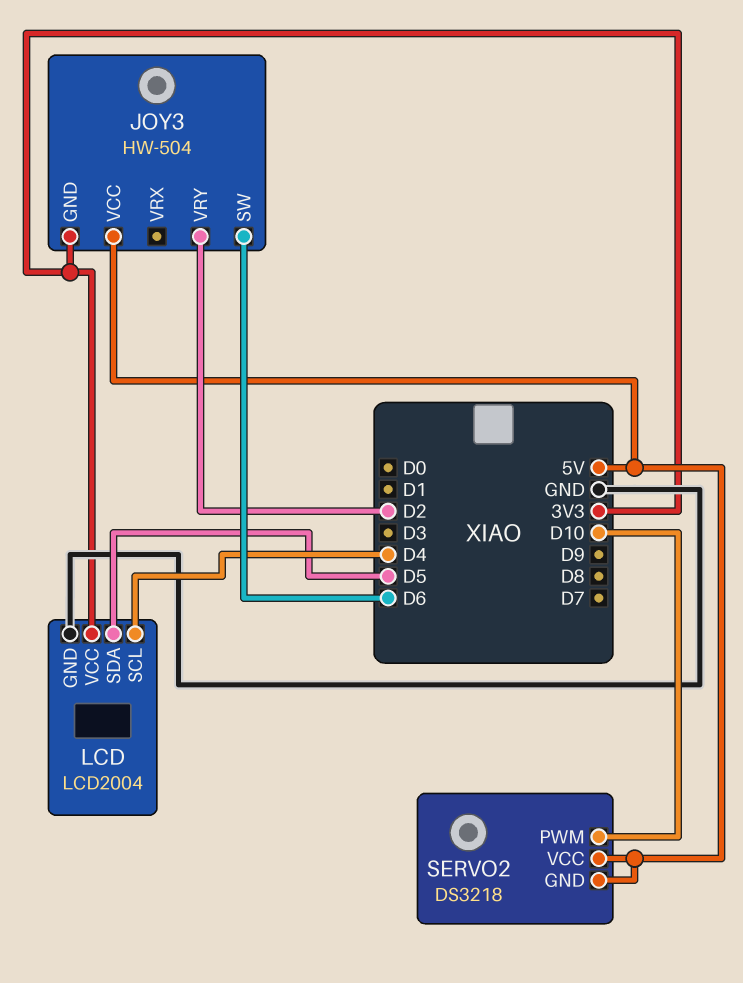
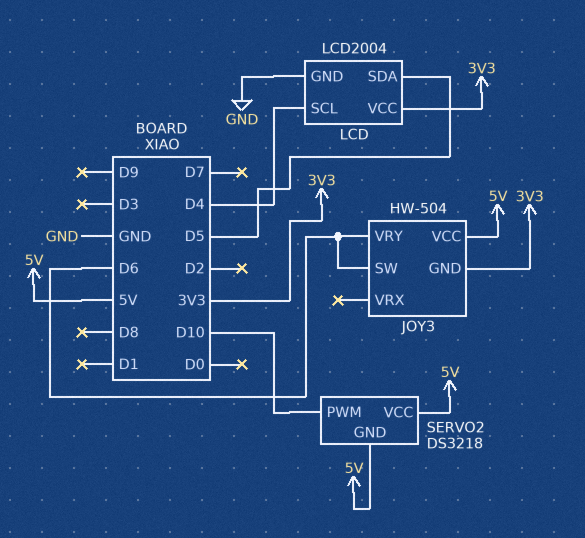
JOY3 pin VRY: D2 -> D6

